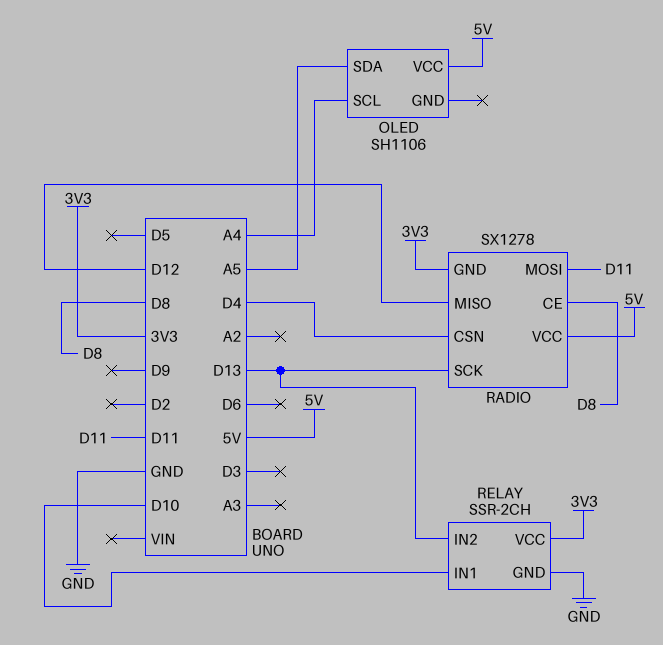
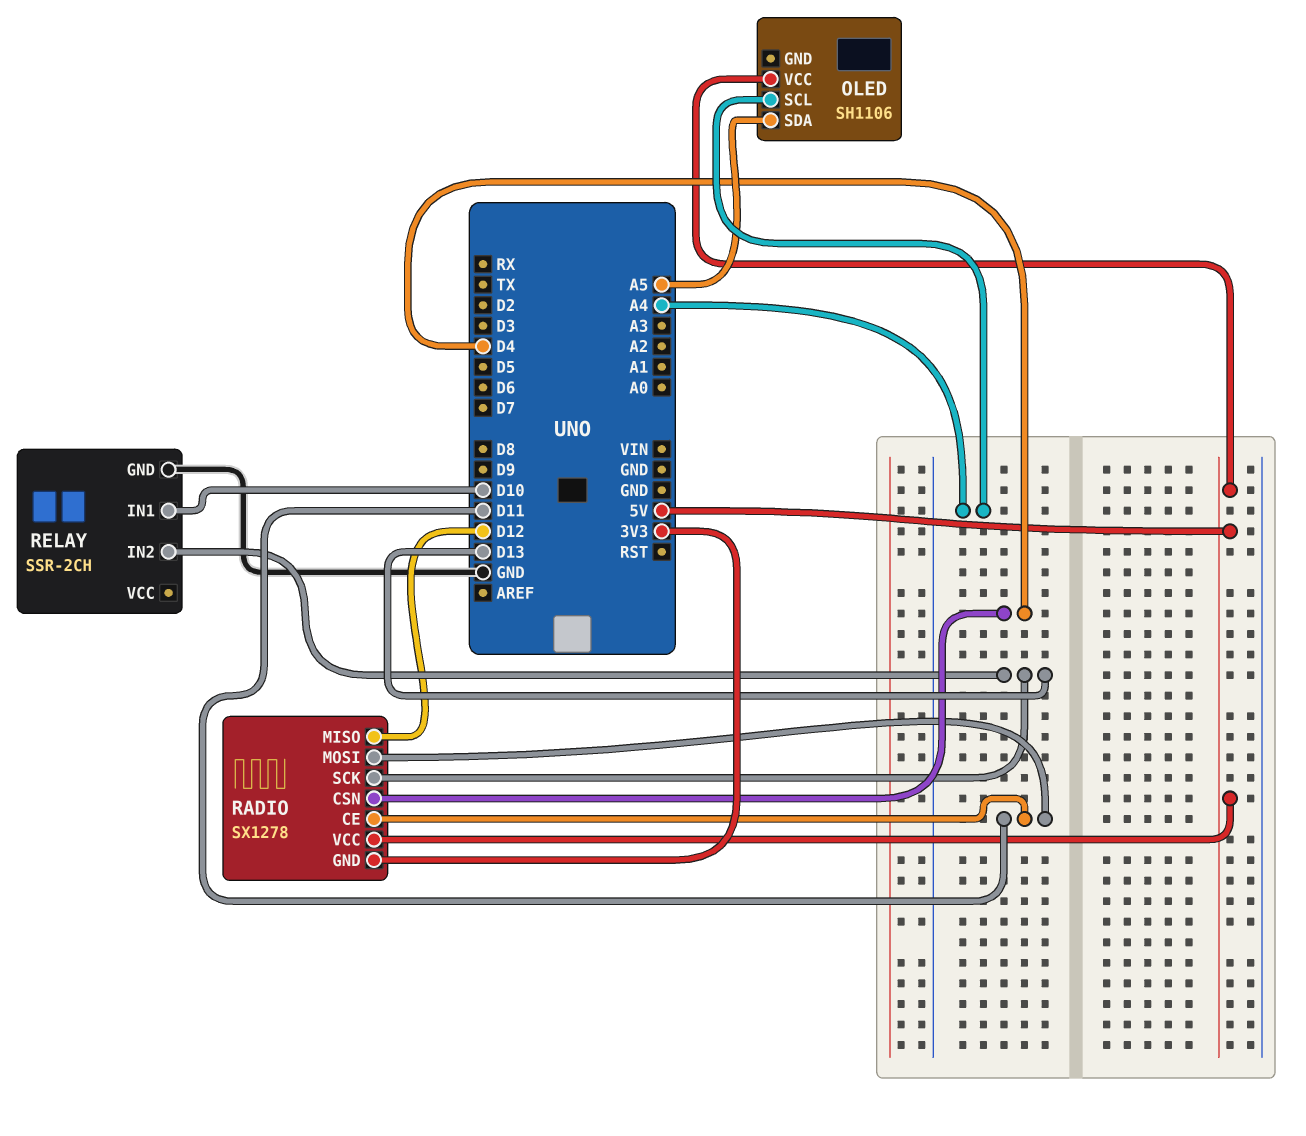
RADIO pin CE: D8 -> D11
RELAY pin VCC: 3V3 -> none

